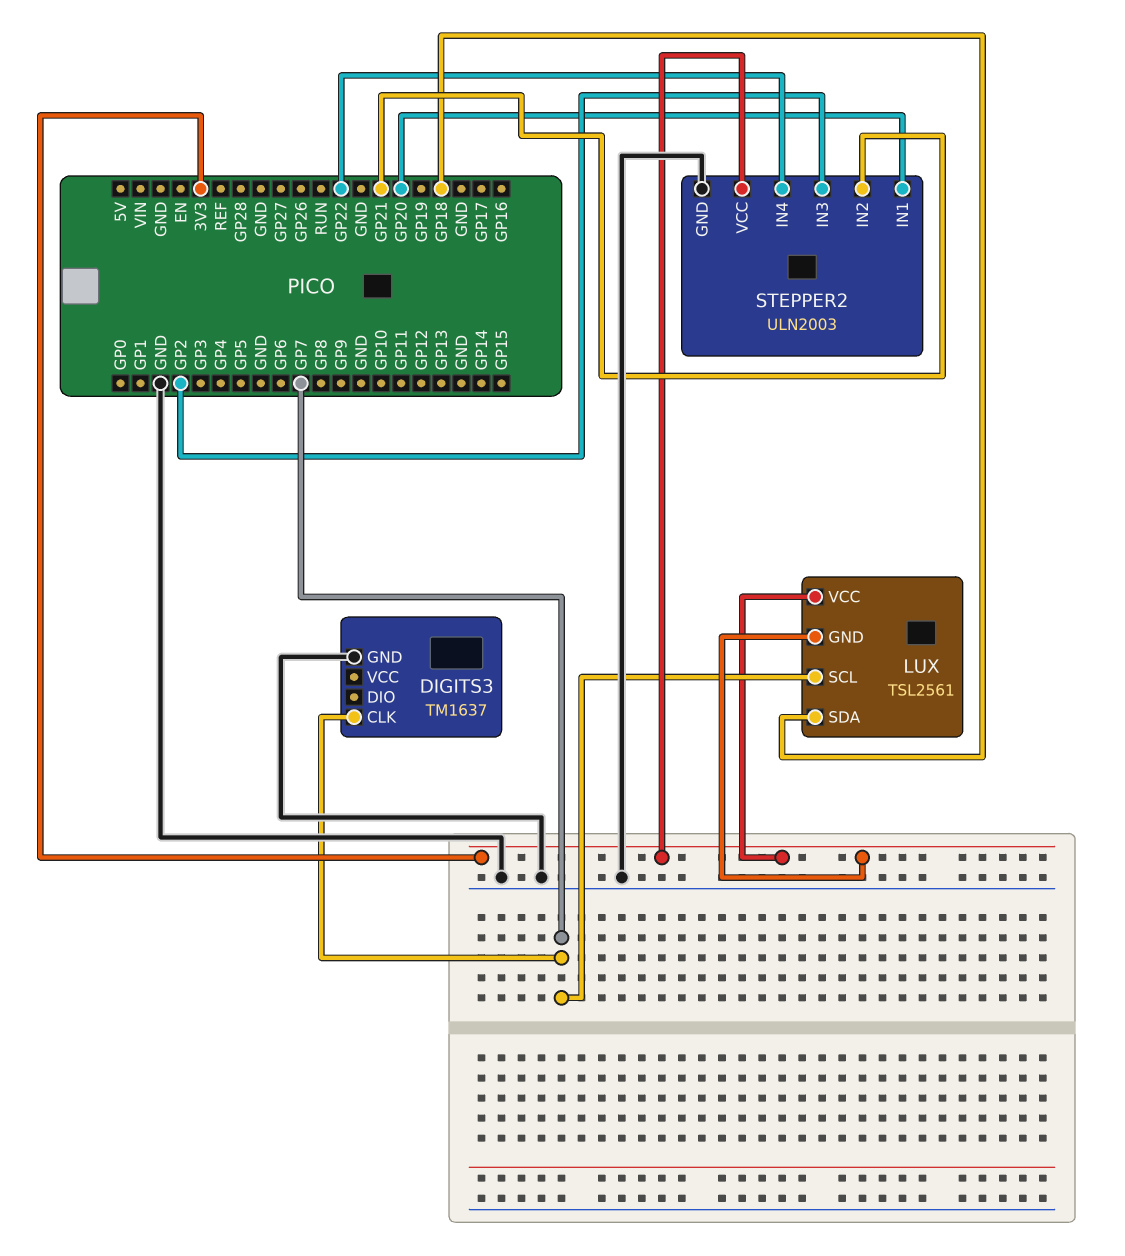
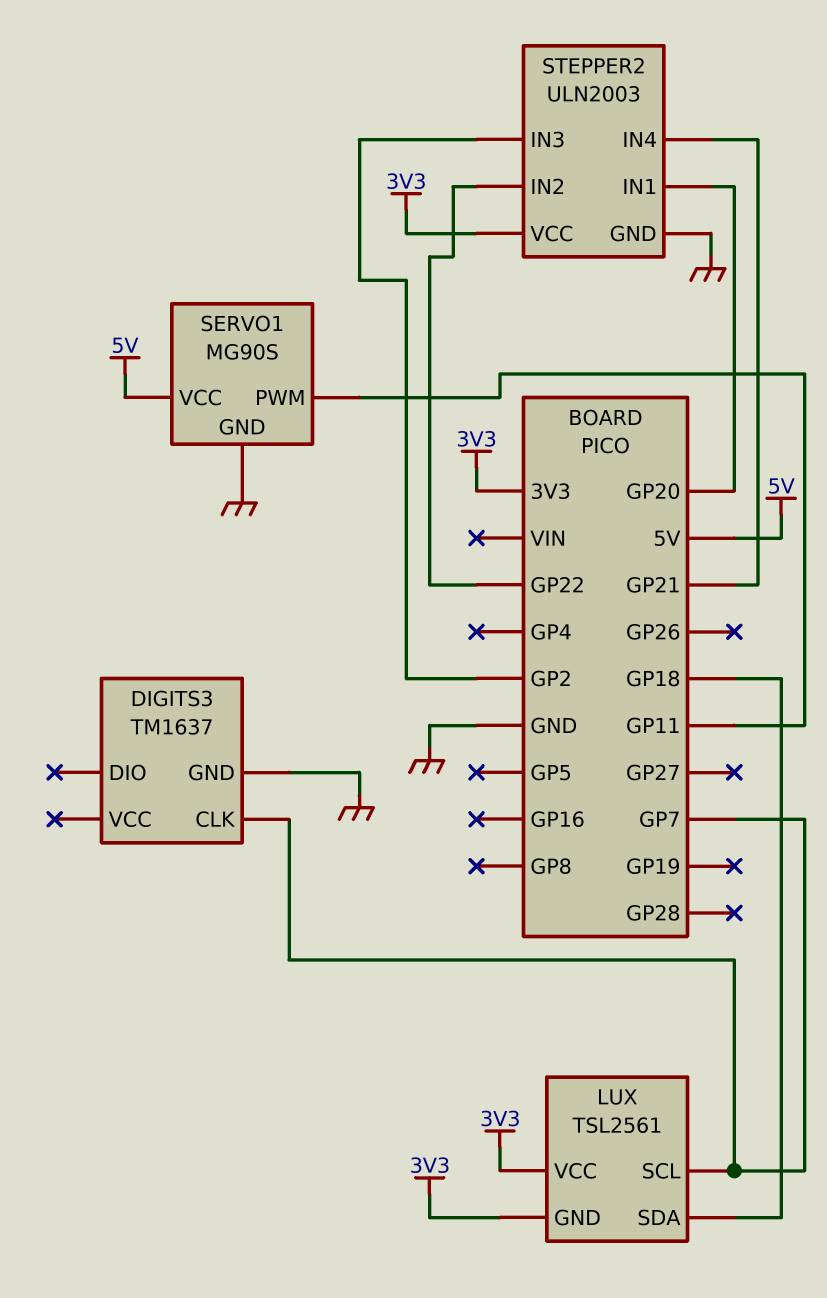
SERVO1: none -> MG90S
SERVO1 pin GND: none -> GND
SERVO1 pin PWM: none -> GP11
SERVO1 pin VCC: none -> 5V
STEPPER2 pin IN2: GP21 -> GP22
STEPPER2 pin IN4: GP22 -> GP21

